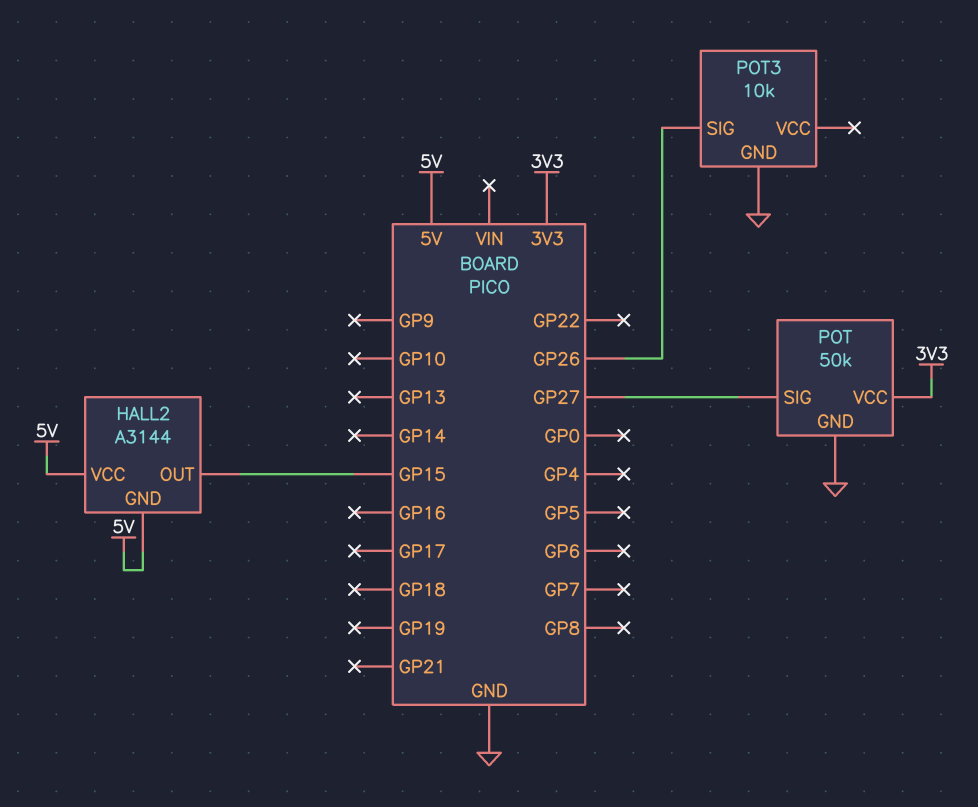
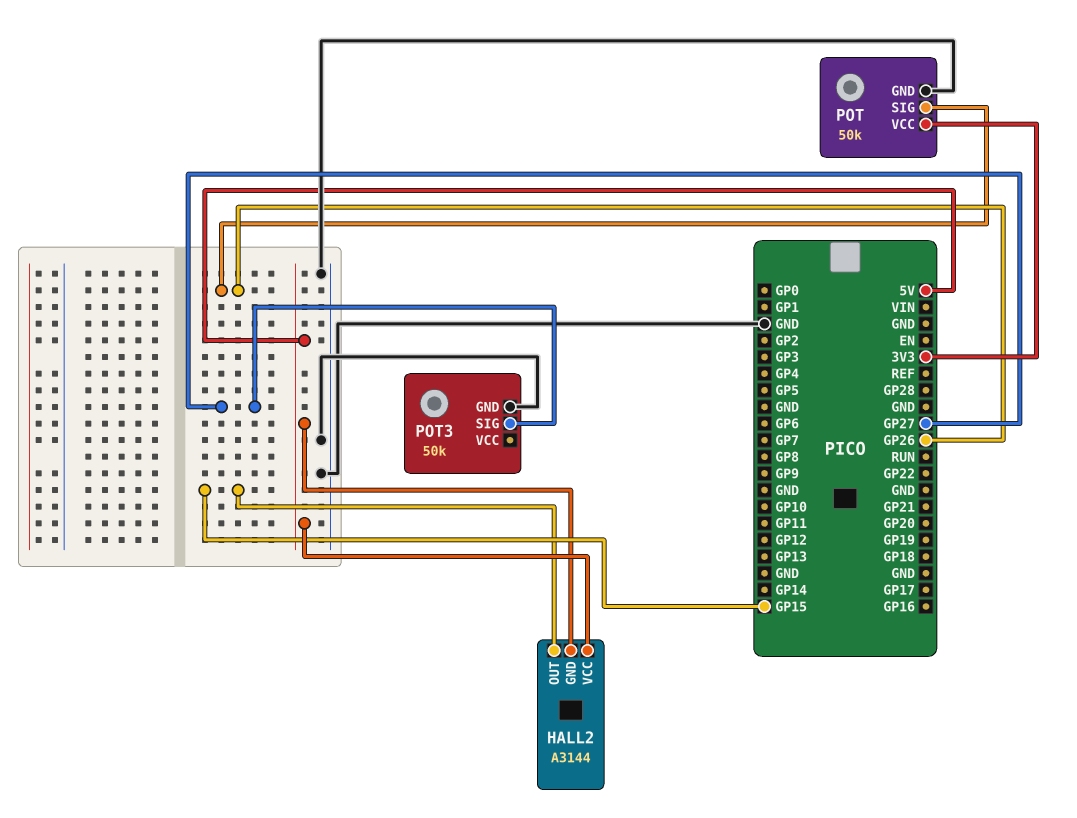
POT pin SIG: GP27 -> GP26
POT3: 10k -> 50k
POT3 pin SIG: GP26 -> GP27

